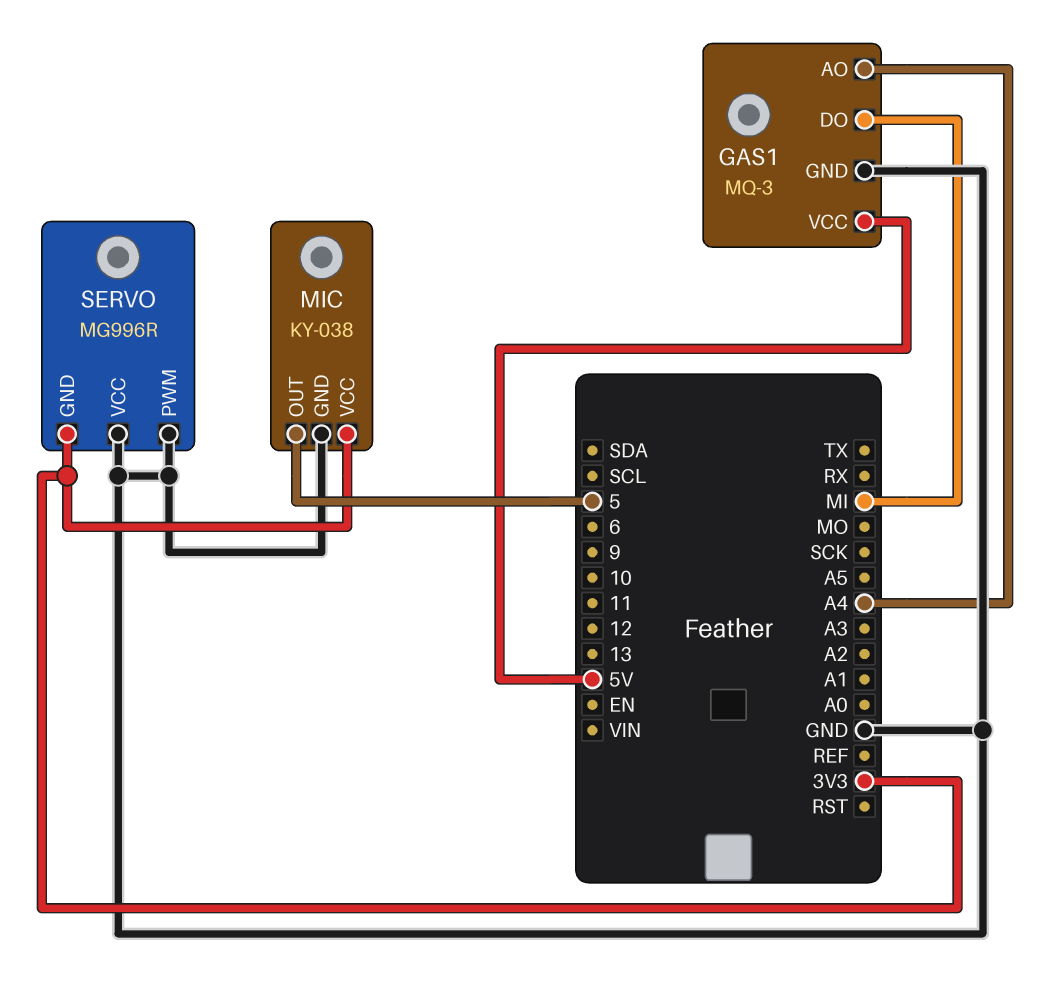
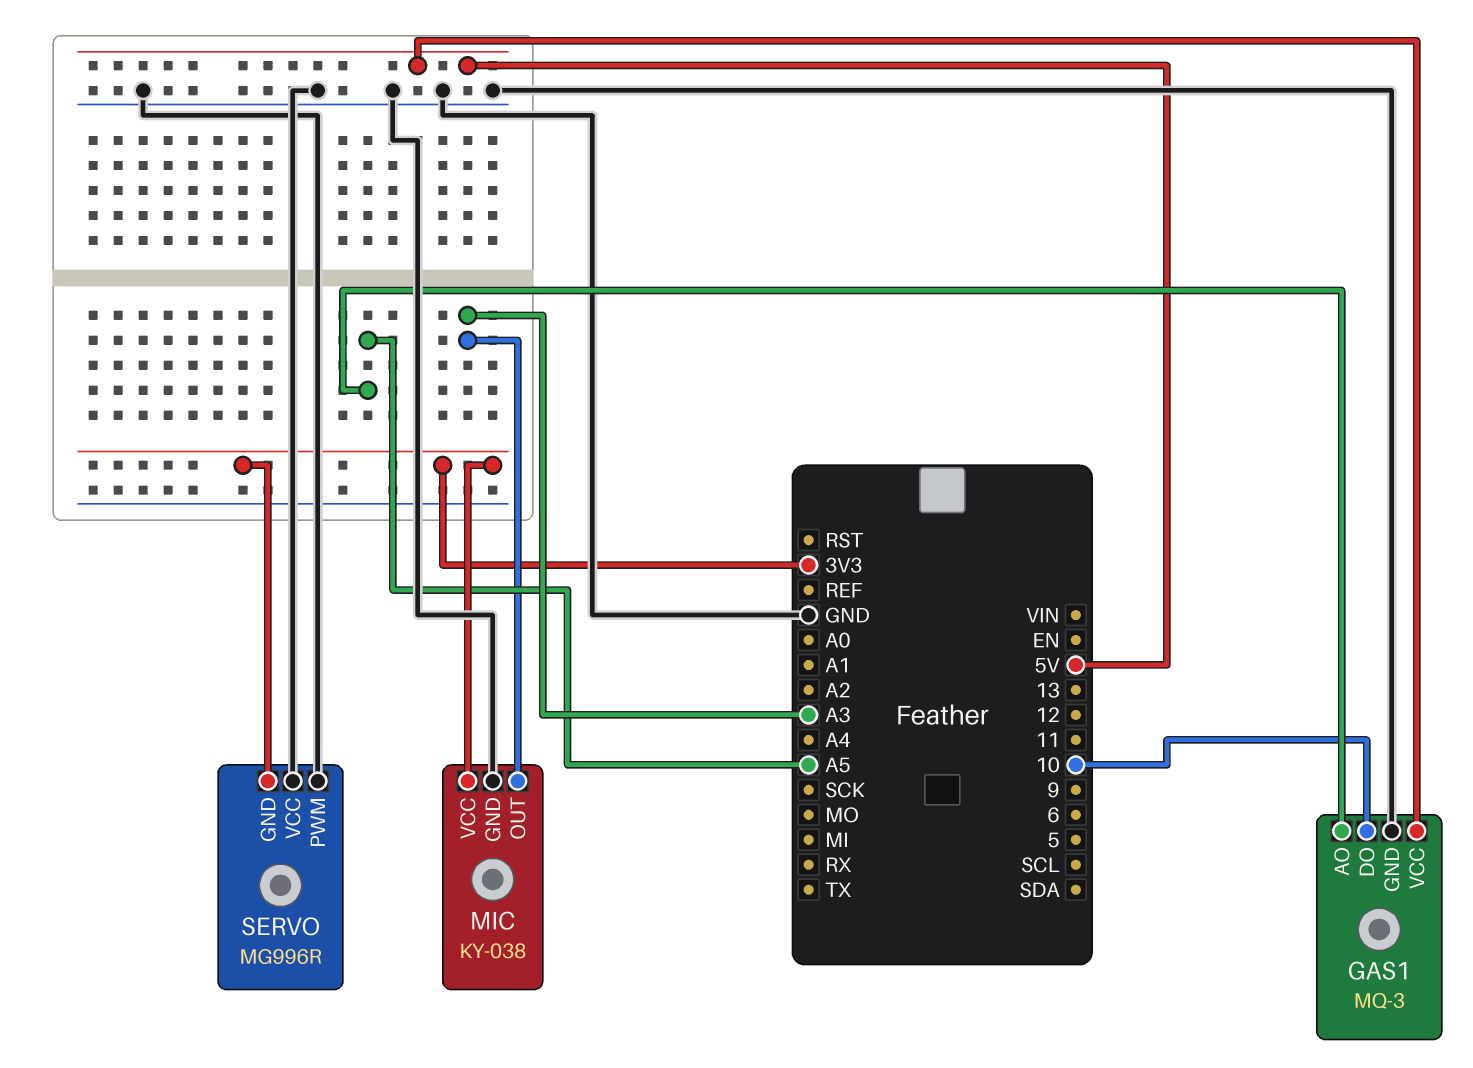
GAS1 pin AO: A4 -> A5
GAS1 pin DO: MI -> 10
MIC pin OUT: 5 -> A3

